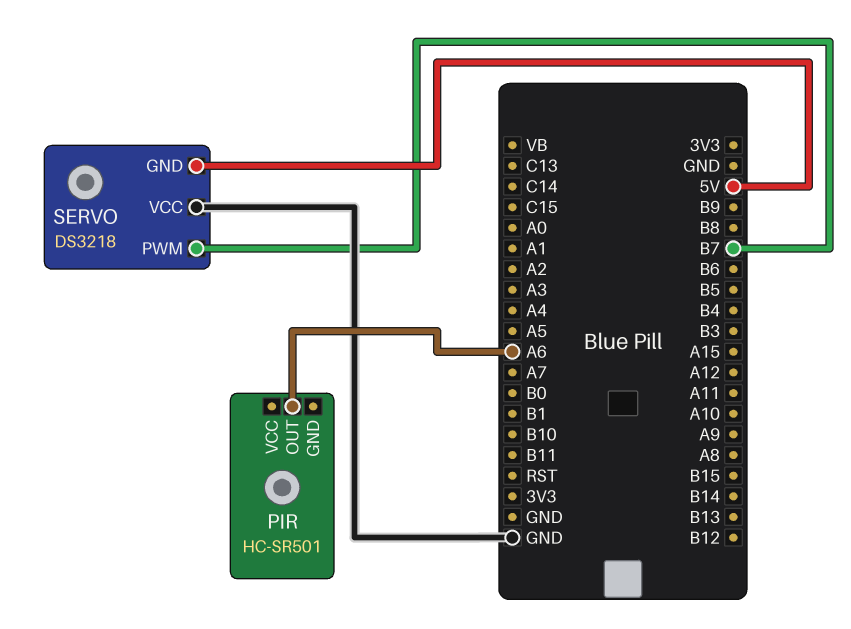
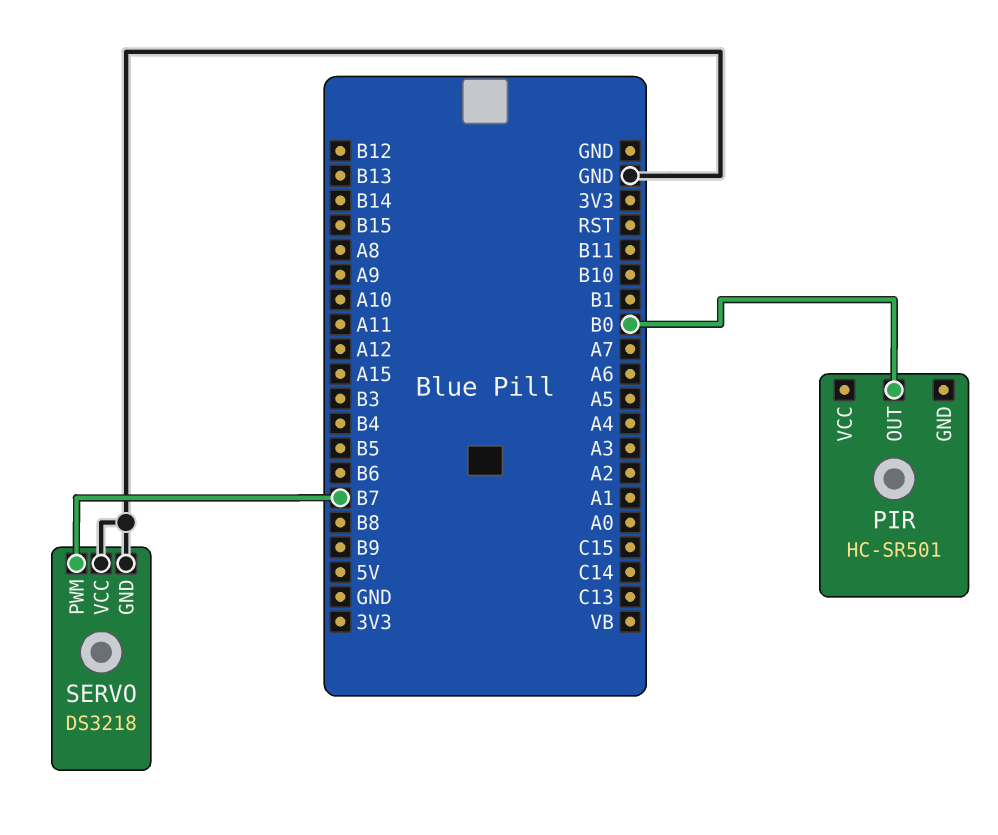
PIR pin OUT: A6 -> B0
SERVO pin GND: 5V -> GND

